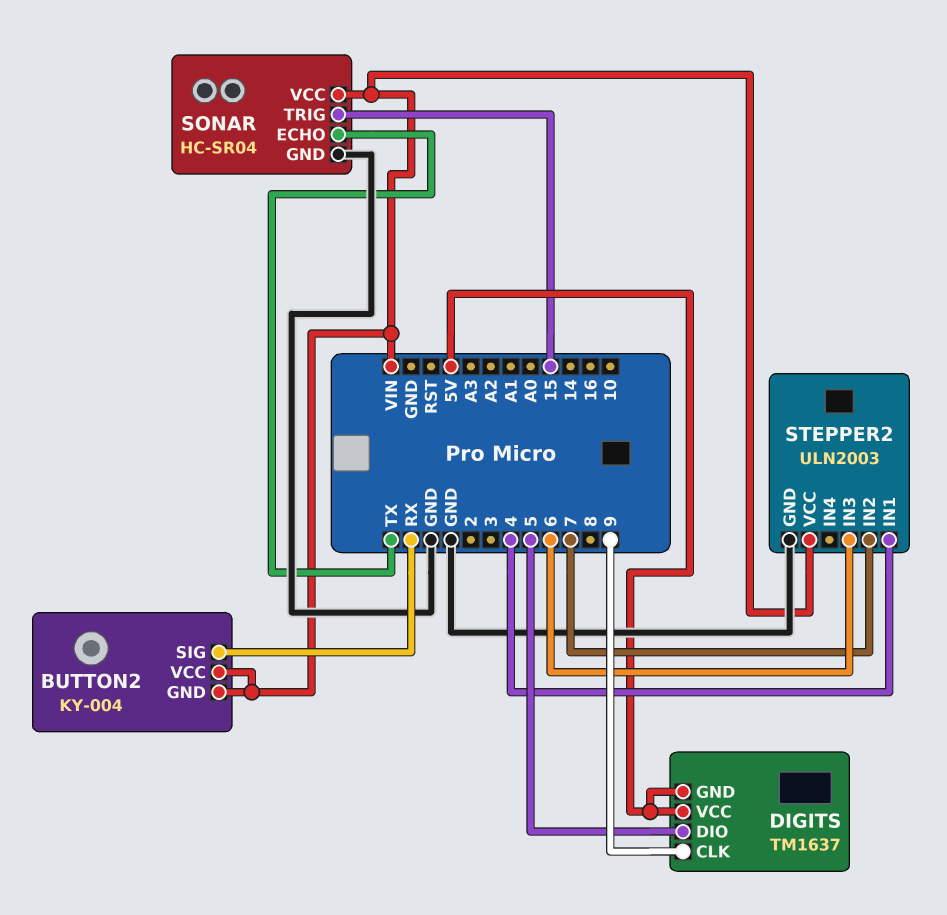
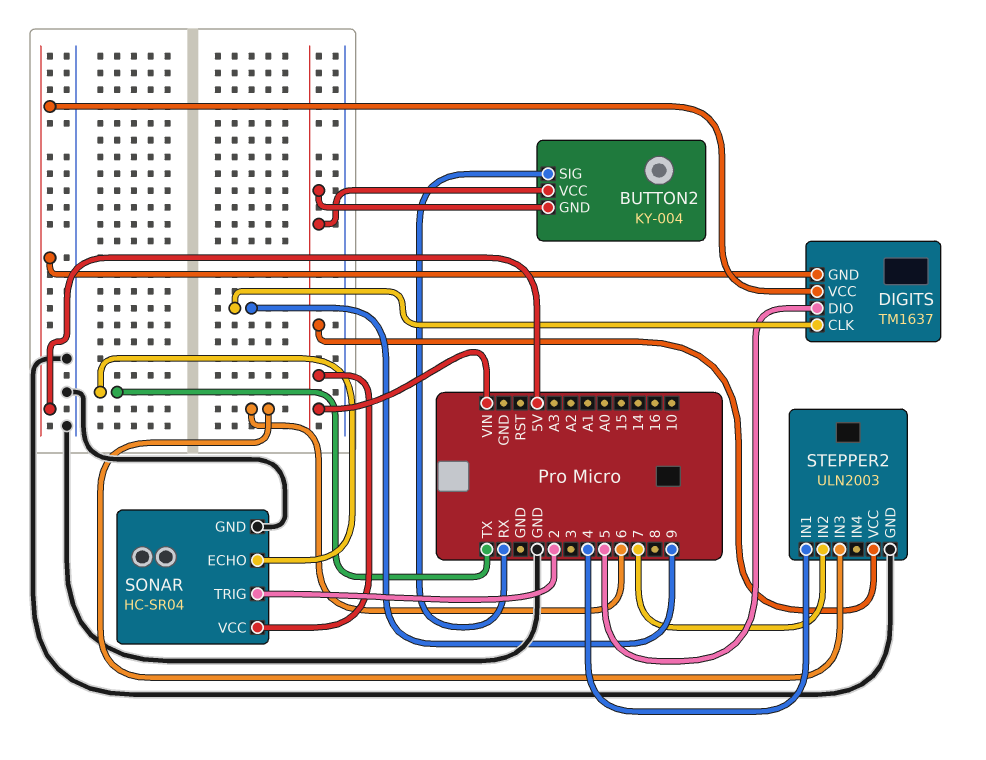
SONAR pin TRIG: 15 -> 2

